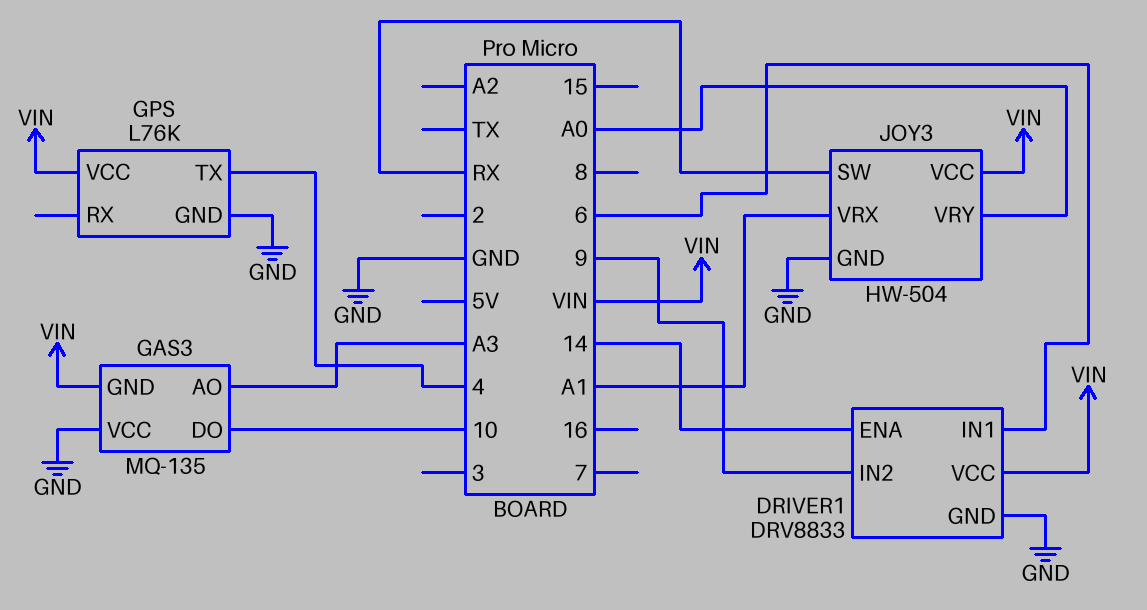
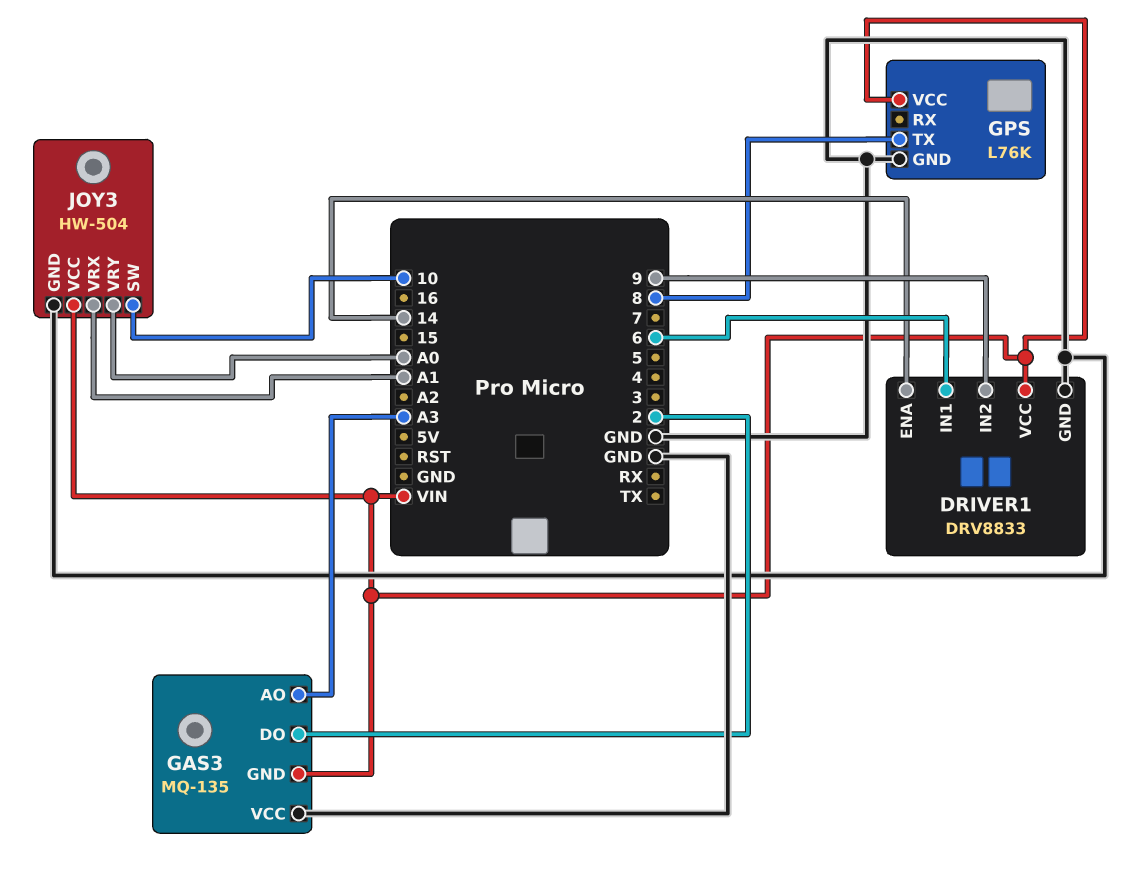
GAS3 pin DO: 10 -> 2
GPS pin TX: 4 -> 8
JOY3 pin SW: RX -> 10

